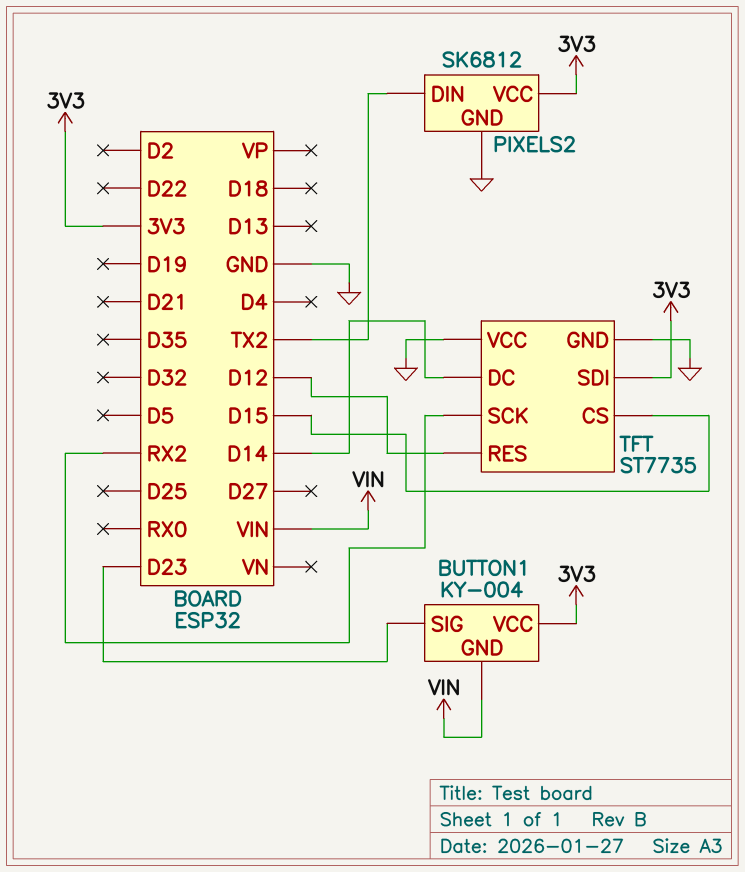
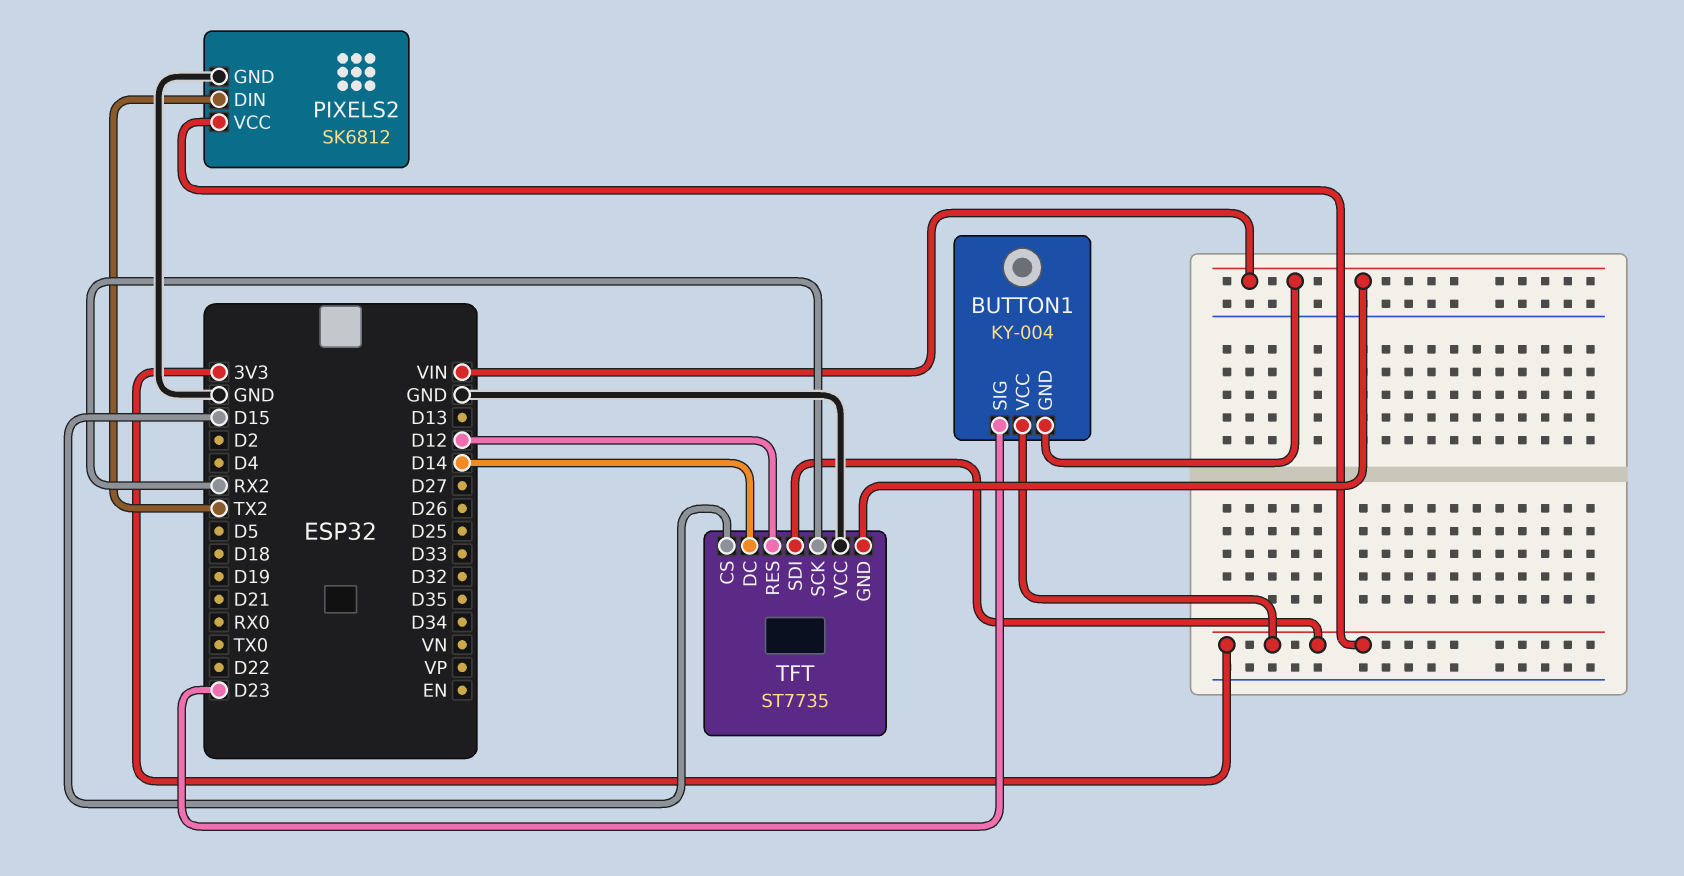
TFT pin GND: GND -> VIN

